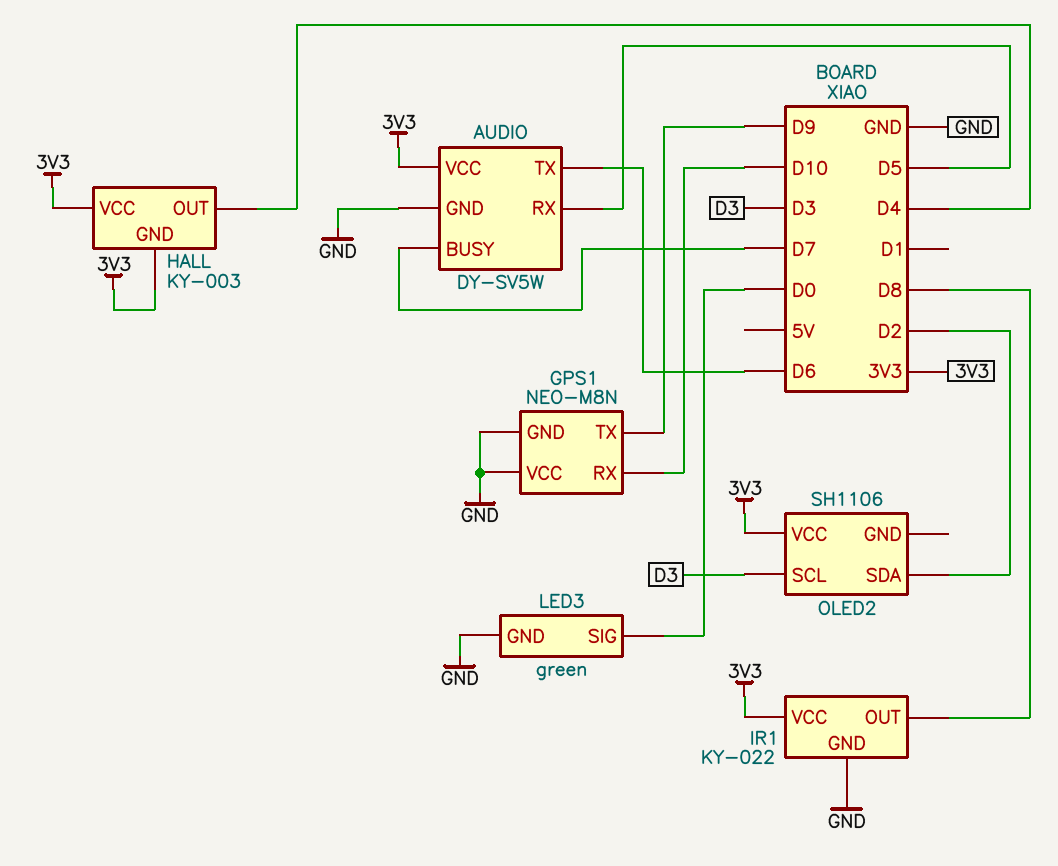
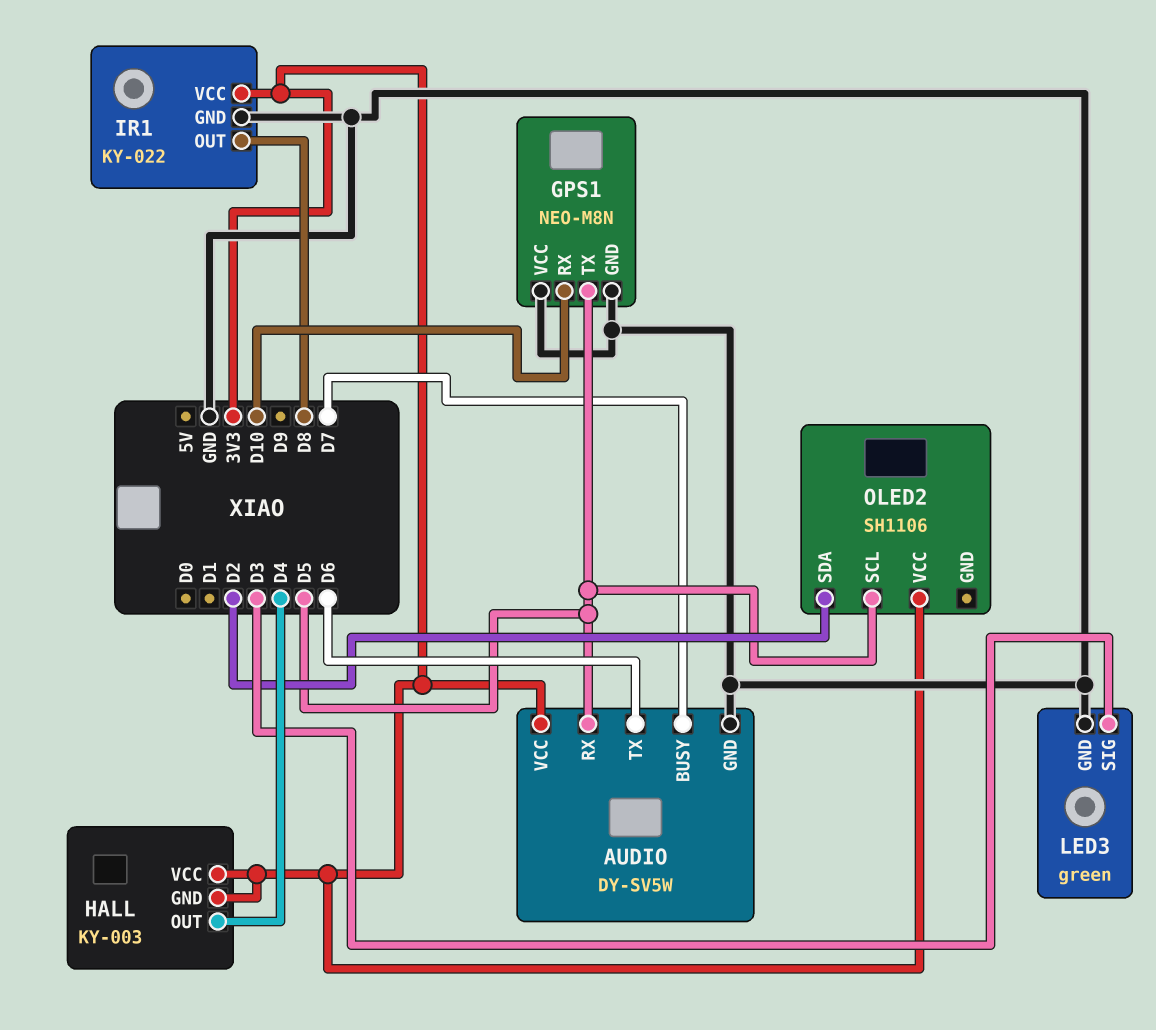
GPS1 pin TX: D9 -> D5
LED3 pin SIG: D0 -> D3
OLED2 pin SCL: D3 -> D5

